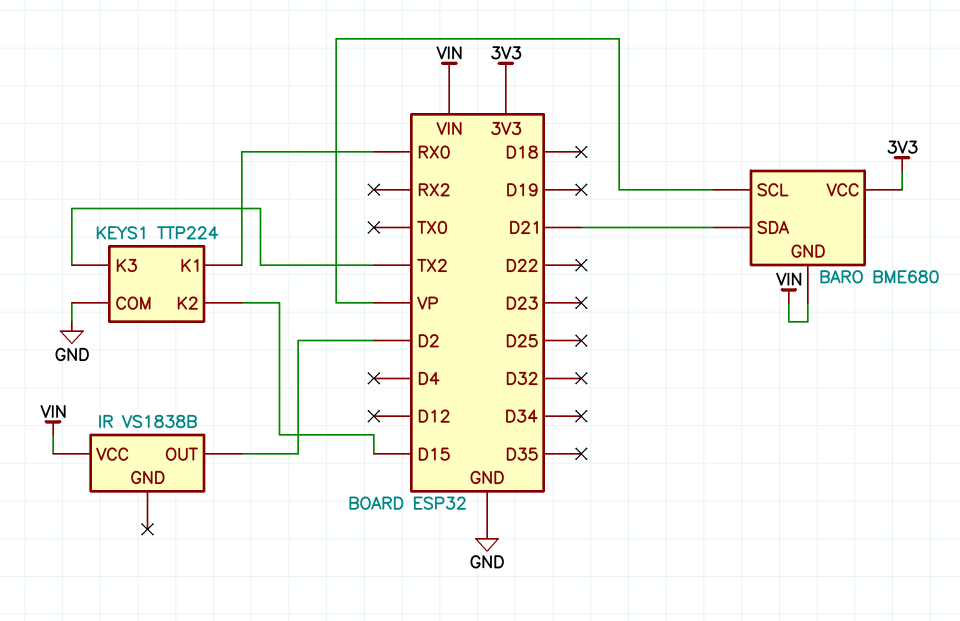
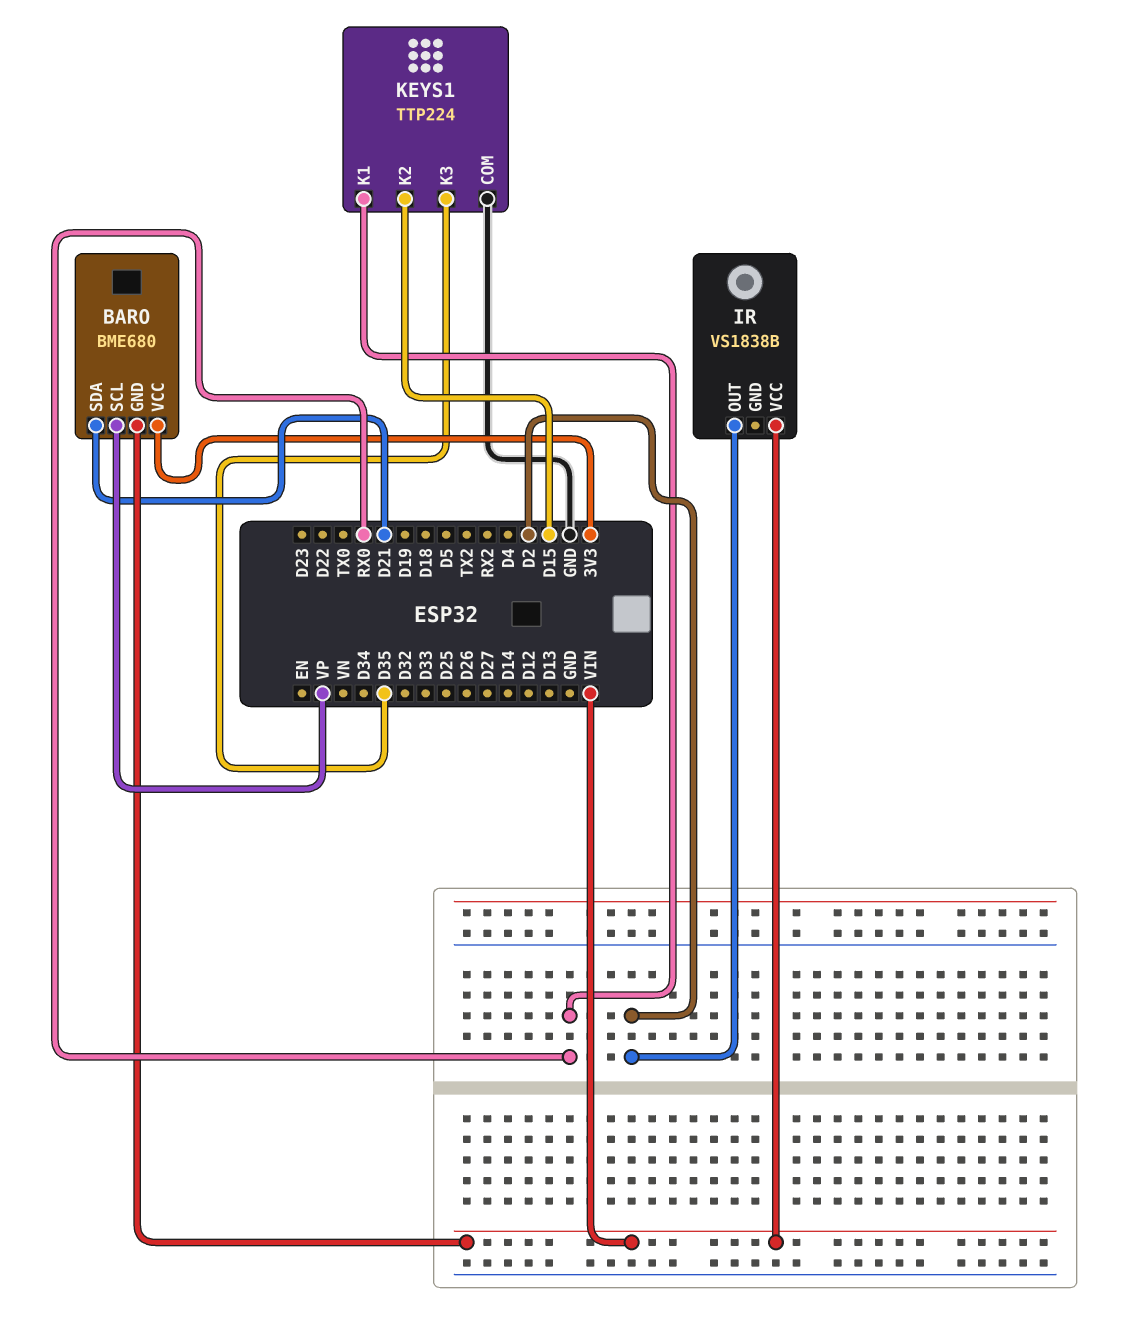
KEYS1 pin K3: TX2 -> D35

